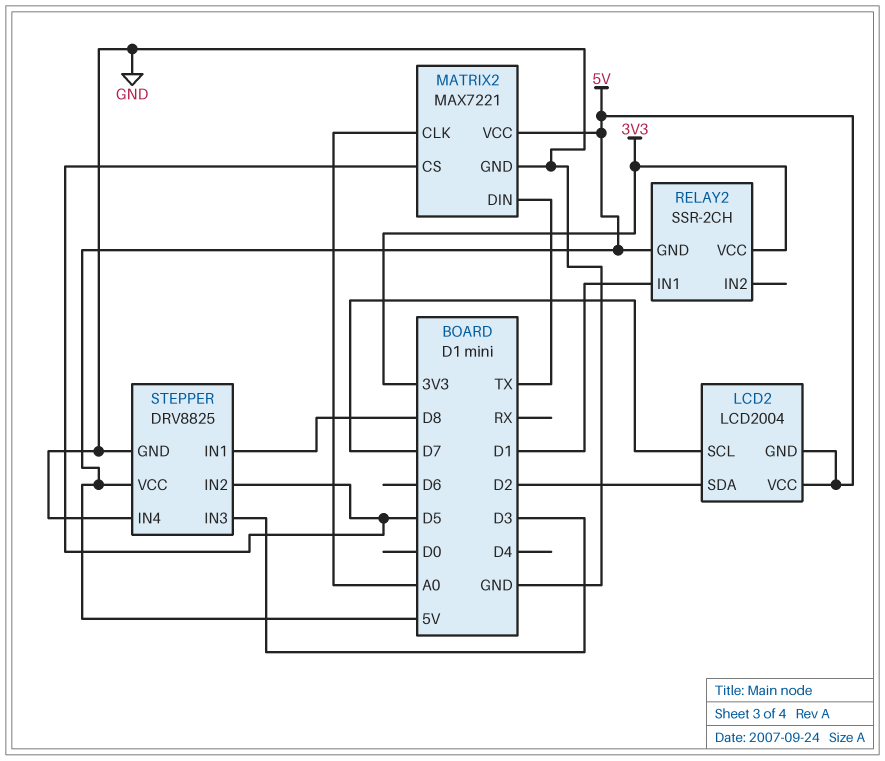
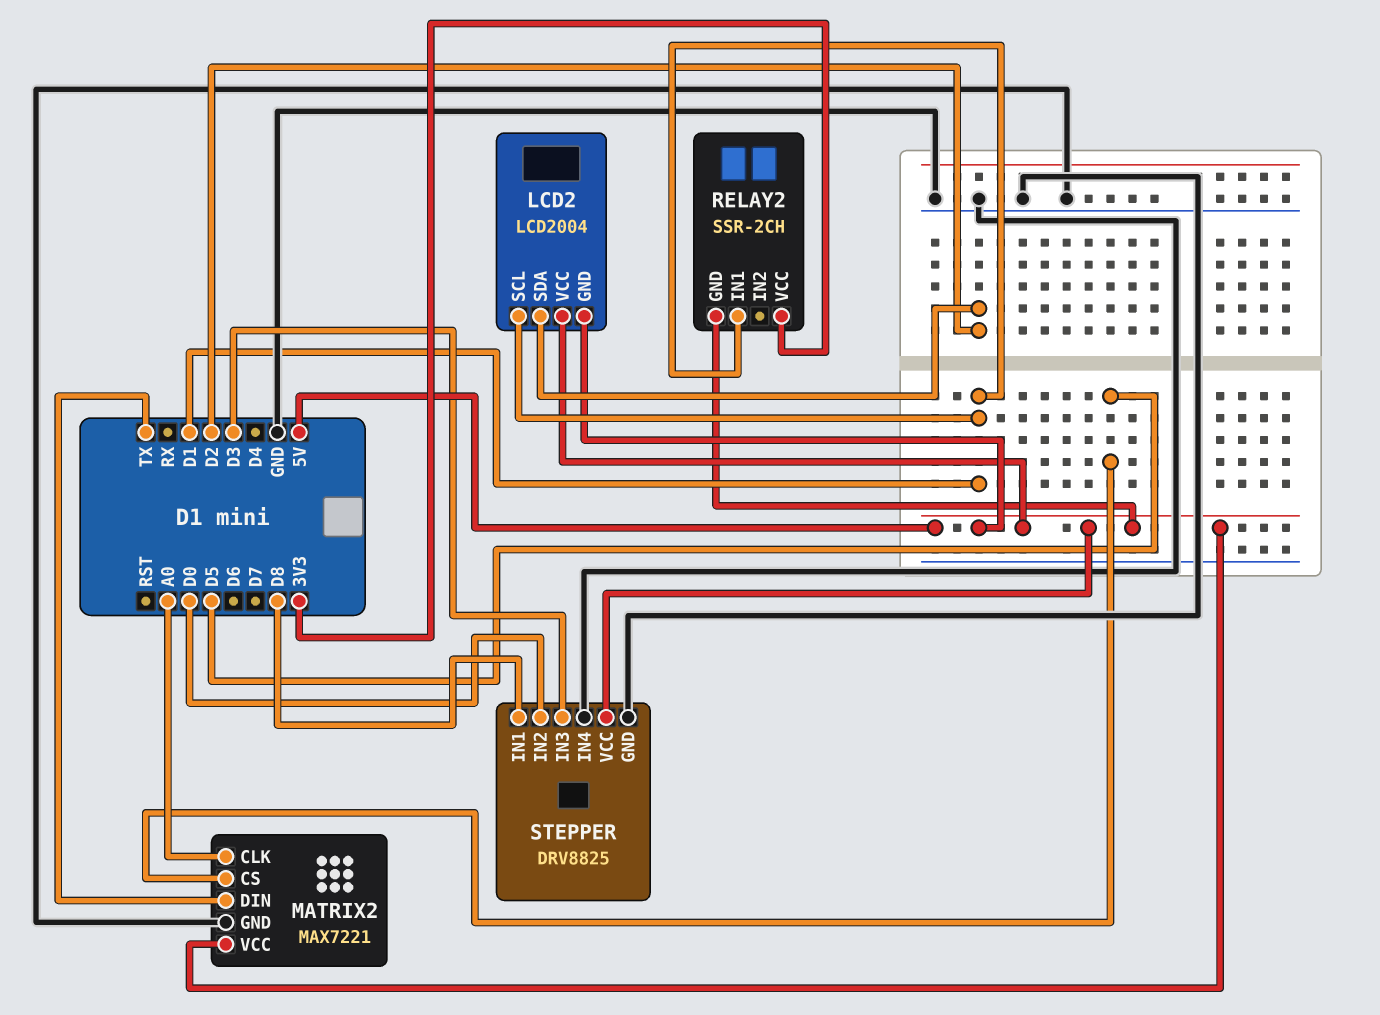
LCD2 pin SCL: D7 -> D1
STEPPER pin IN2: D5 -> D0

